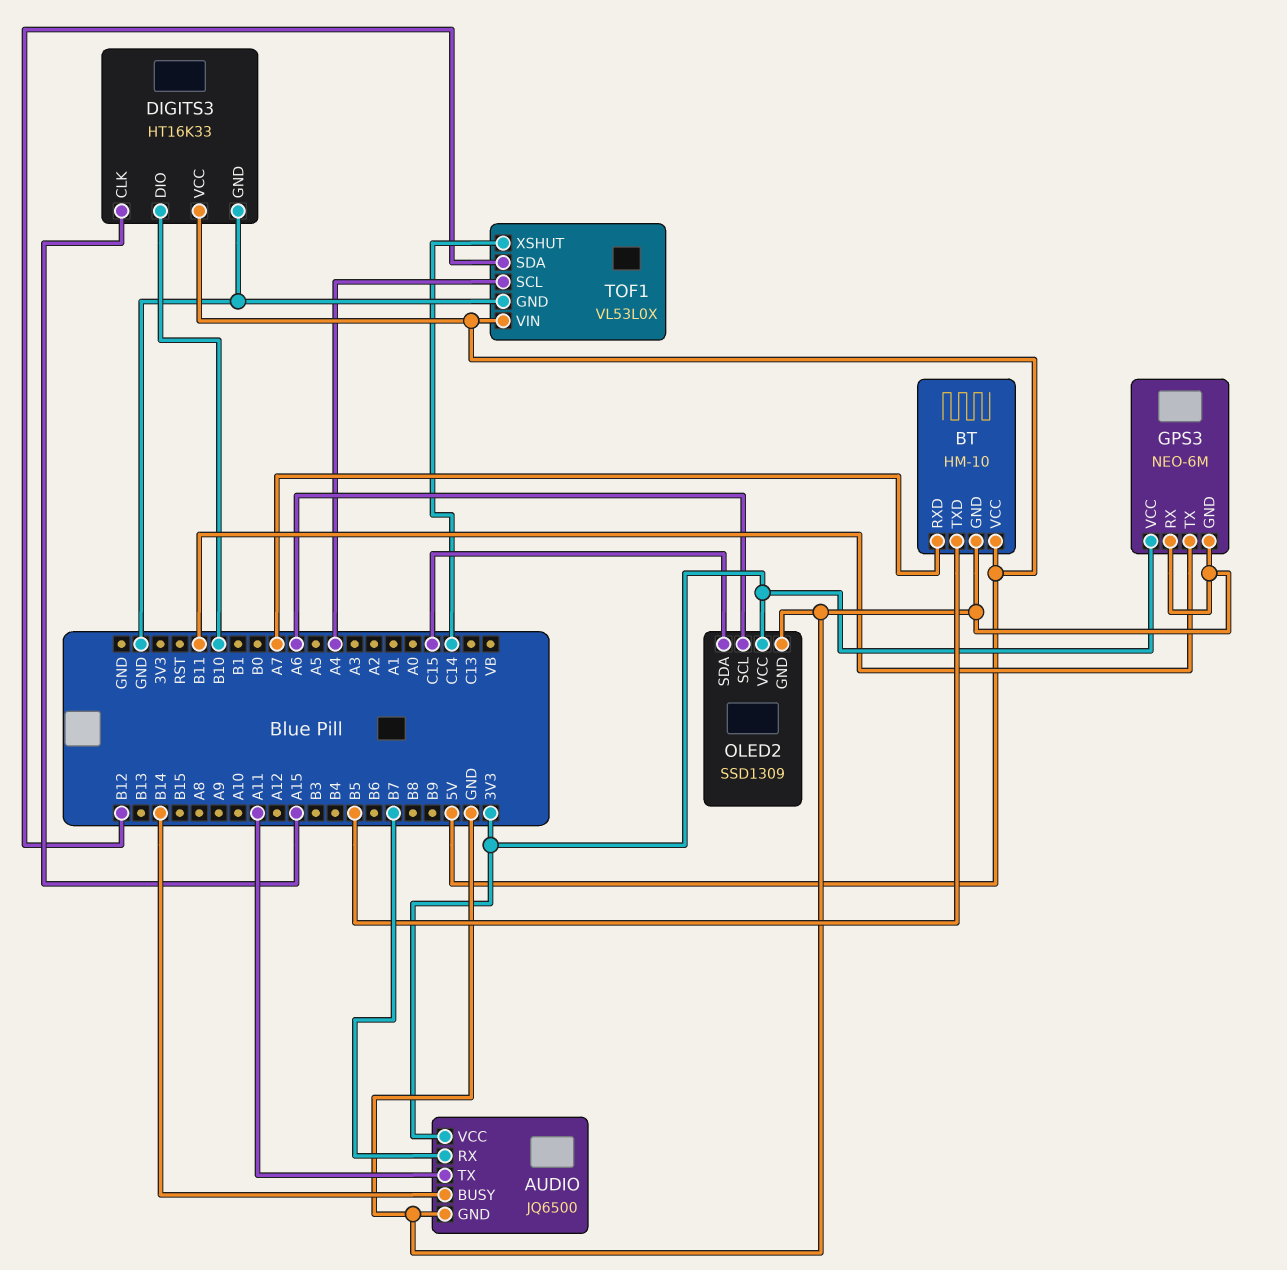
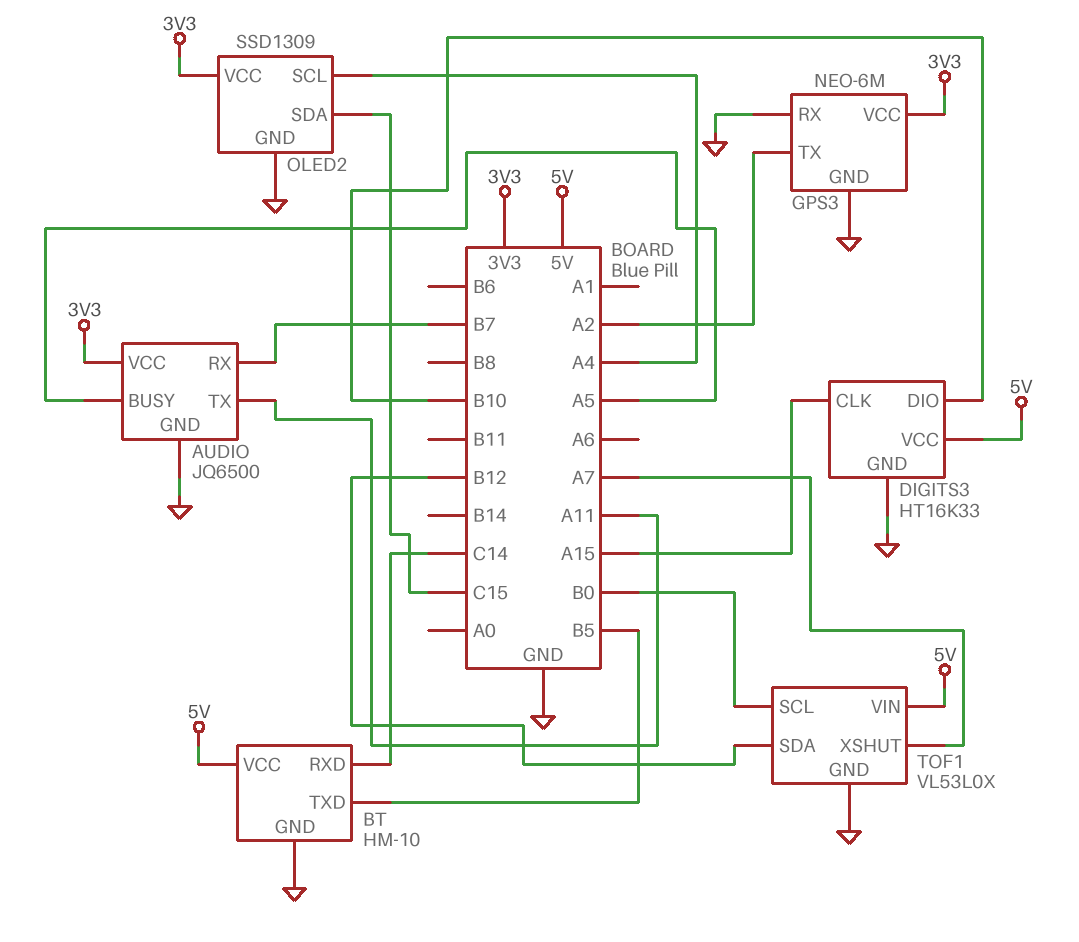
AUDIO pin BUSY: B14 -> A5
BT pin RXD: A7 -> C14
GPS3 pin TX: B11 -> A2
OLED2 pin SCL: A6 -> A4
TOF1 pin SCL: A4 -> B0
TOF1 pin XSHUT: C14 -> A7

